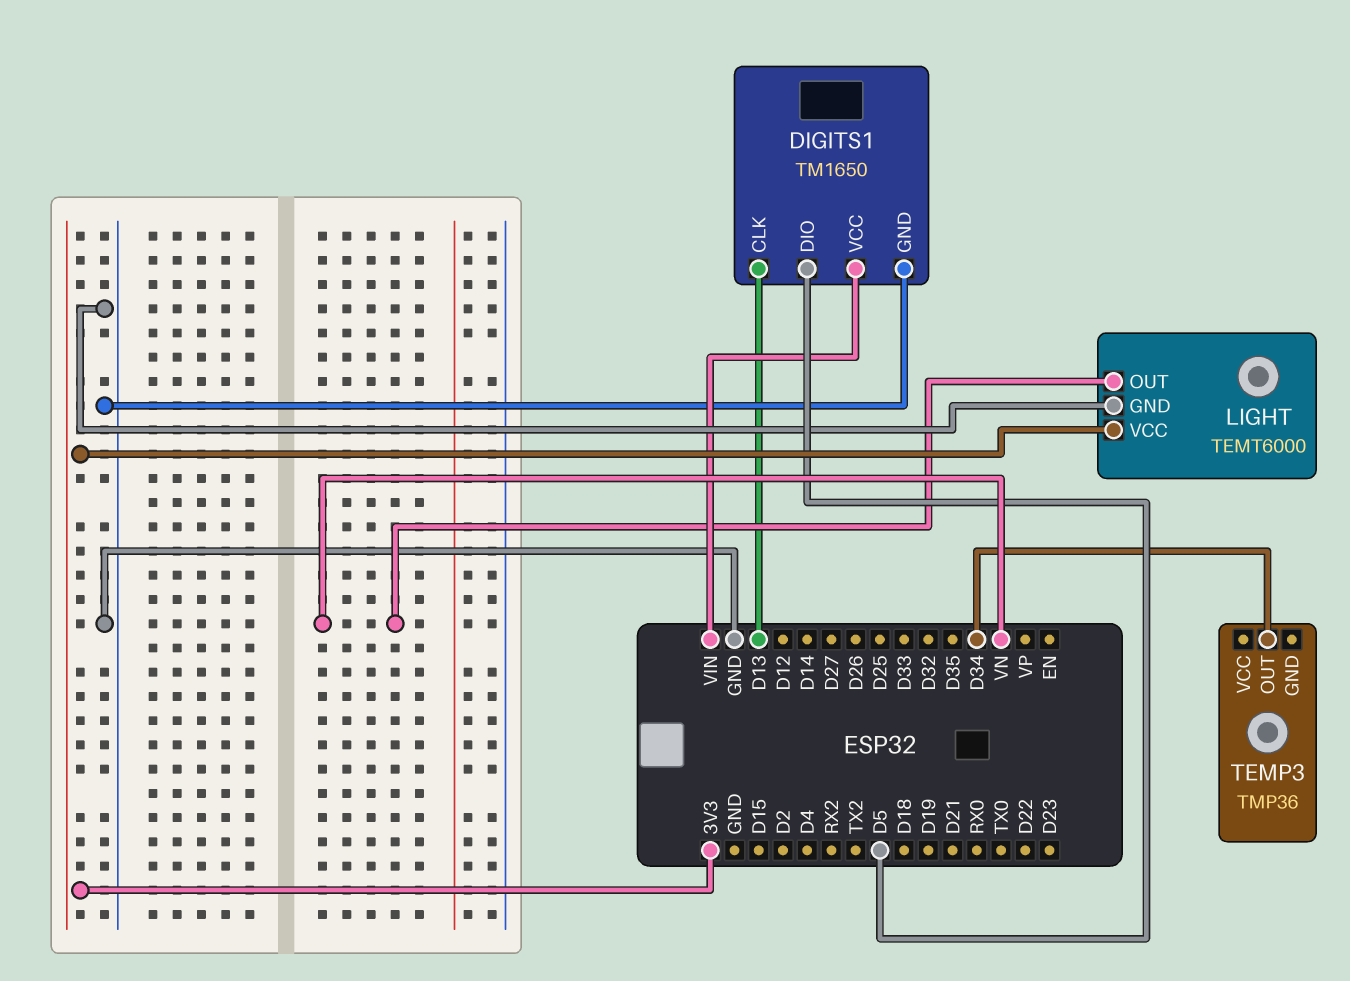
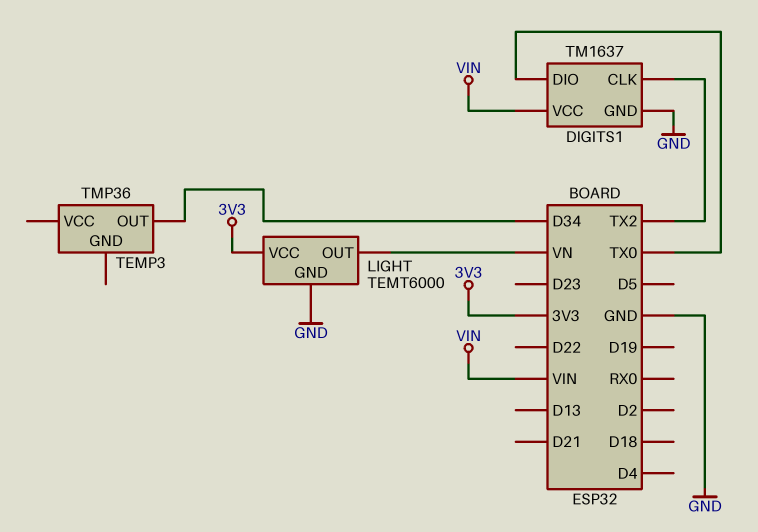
DIGITS1: TM1650 -> TM1637
DIGITS1 pin CLK: D13 -> TX2
DIGITS1 pin DIO: D5 -> TX0

